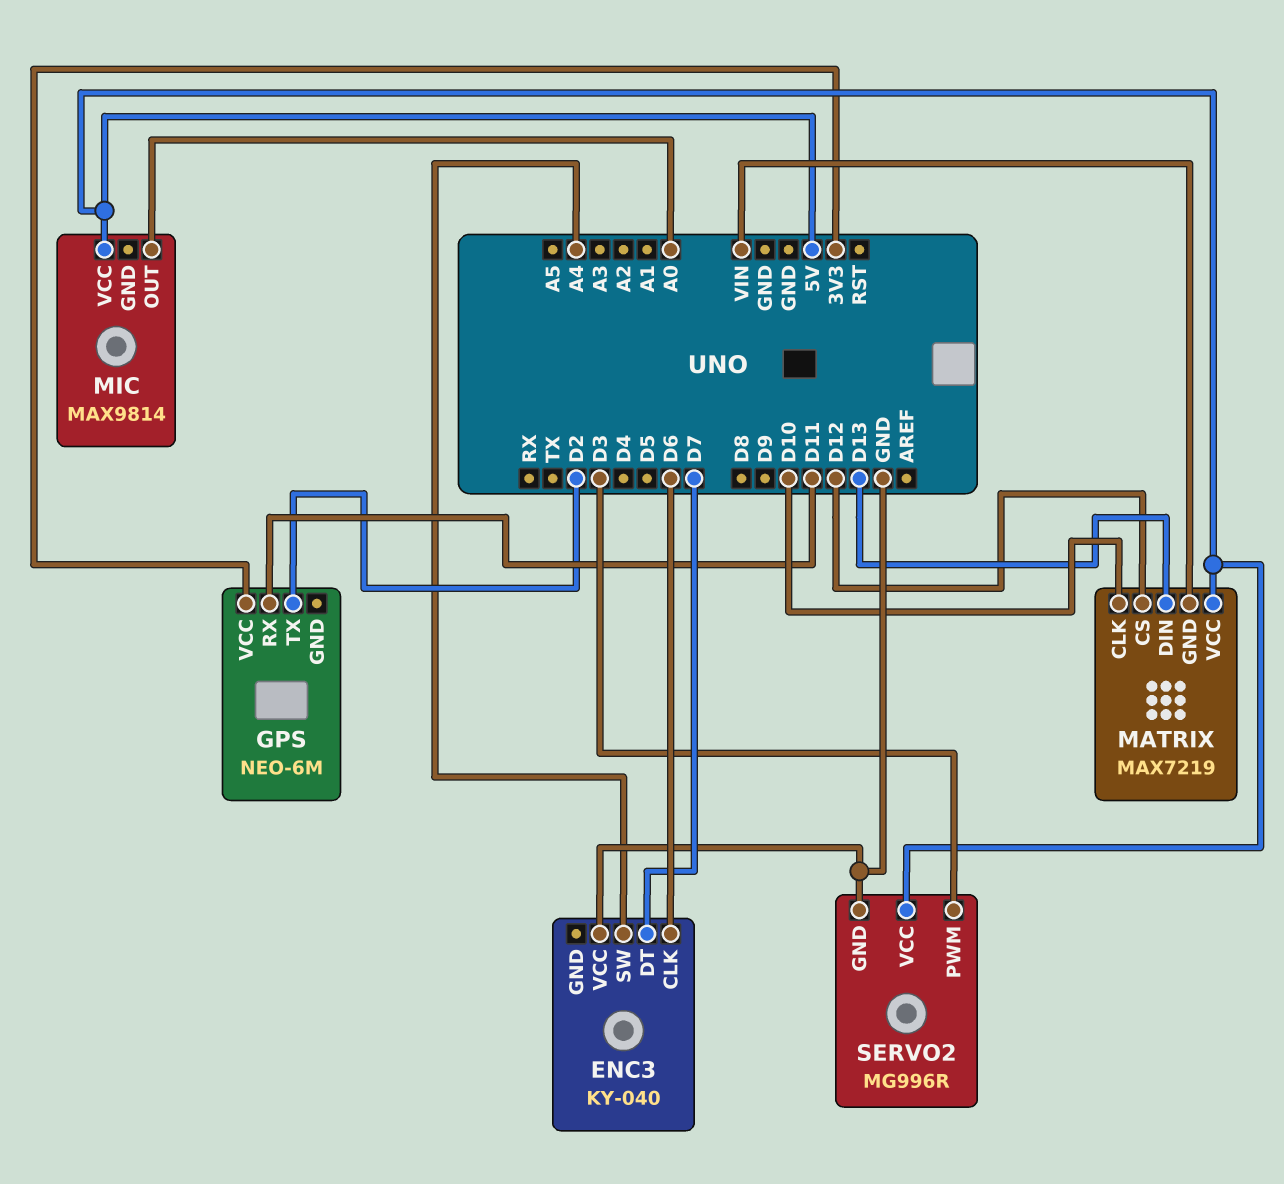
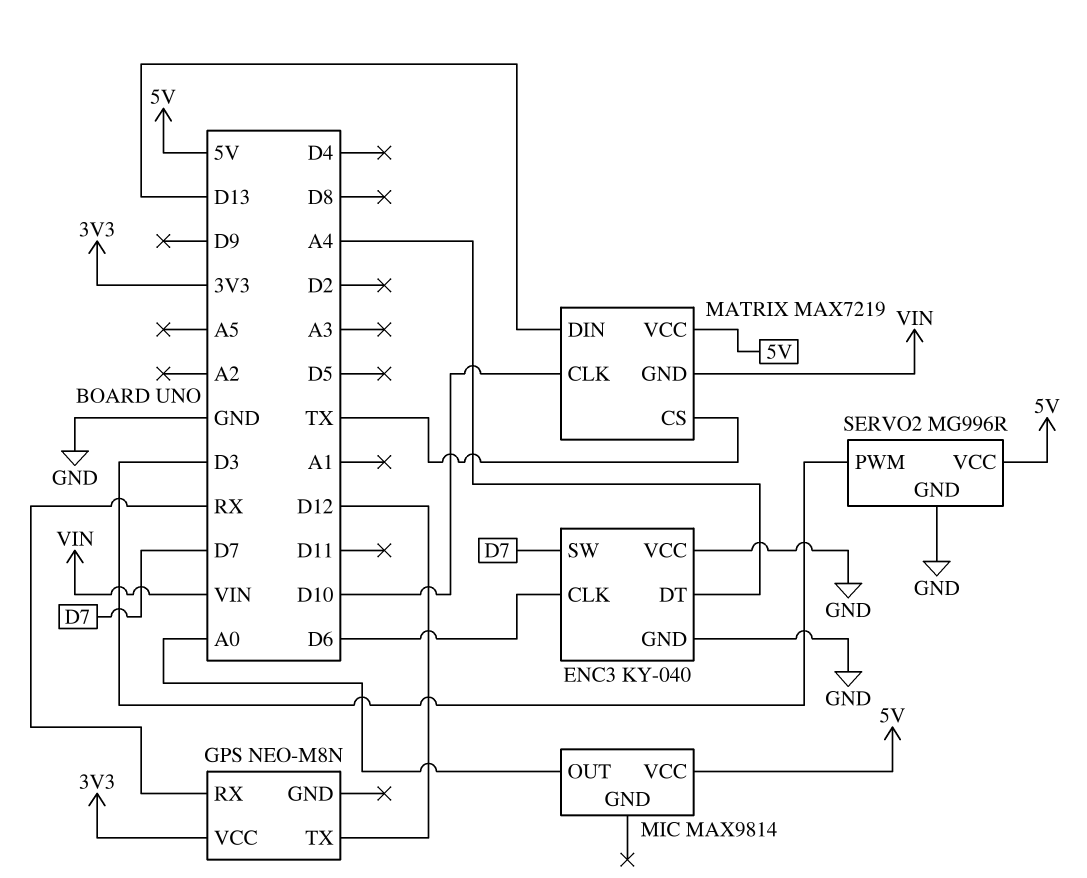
ENC3 pin DT: D7 -> A4
ENC3 pin GND: none -> GND
ENC3 pin SW: A4 -> D7
GPS: NEO-6M -> NEO-M8N
GPS pin RX: D11 -> RX
GPS pin TX: D2 -> D12
MATRIX pin CS: D12 -> TX

